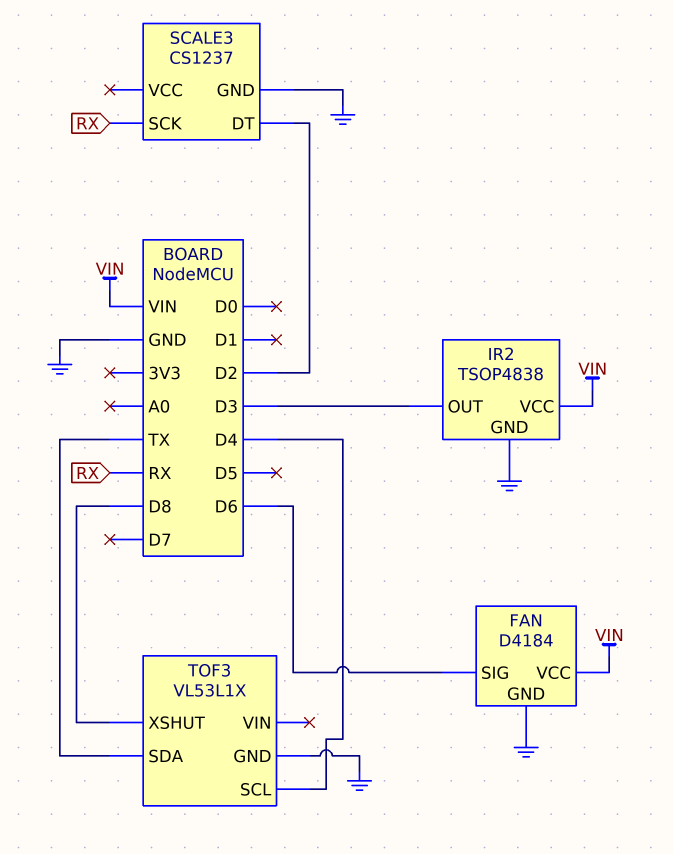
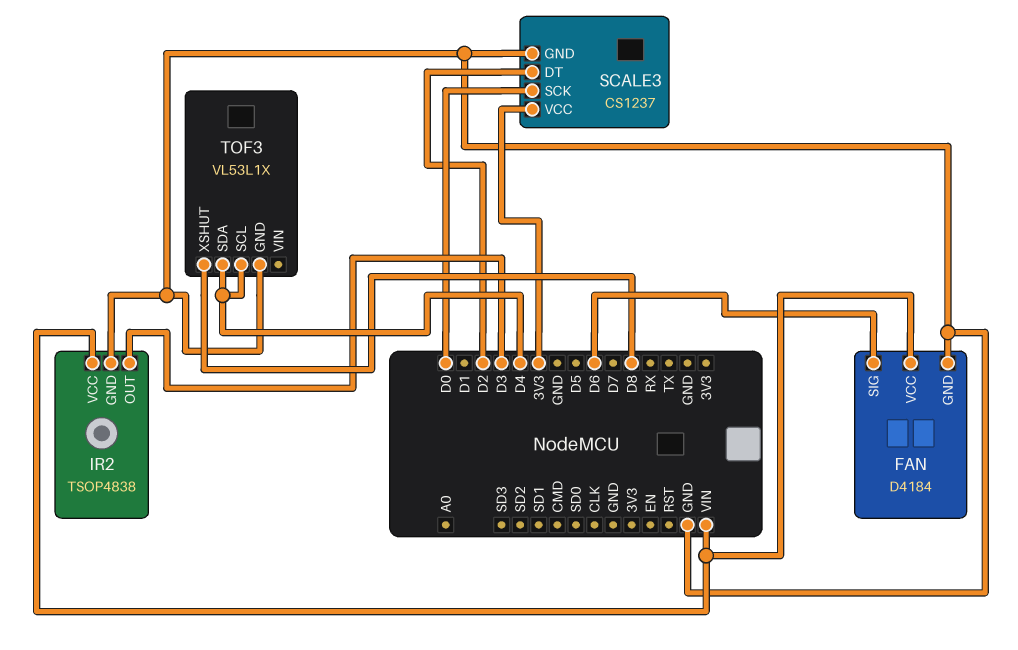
SCALE3 pin SCK: RX -> D0
SCALE3 pin VCC: none -> 3V3
TOF3 pin SDA: TX -> D4

